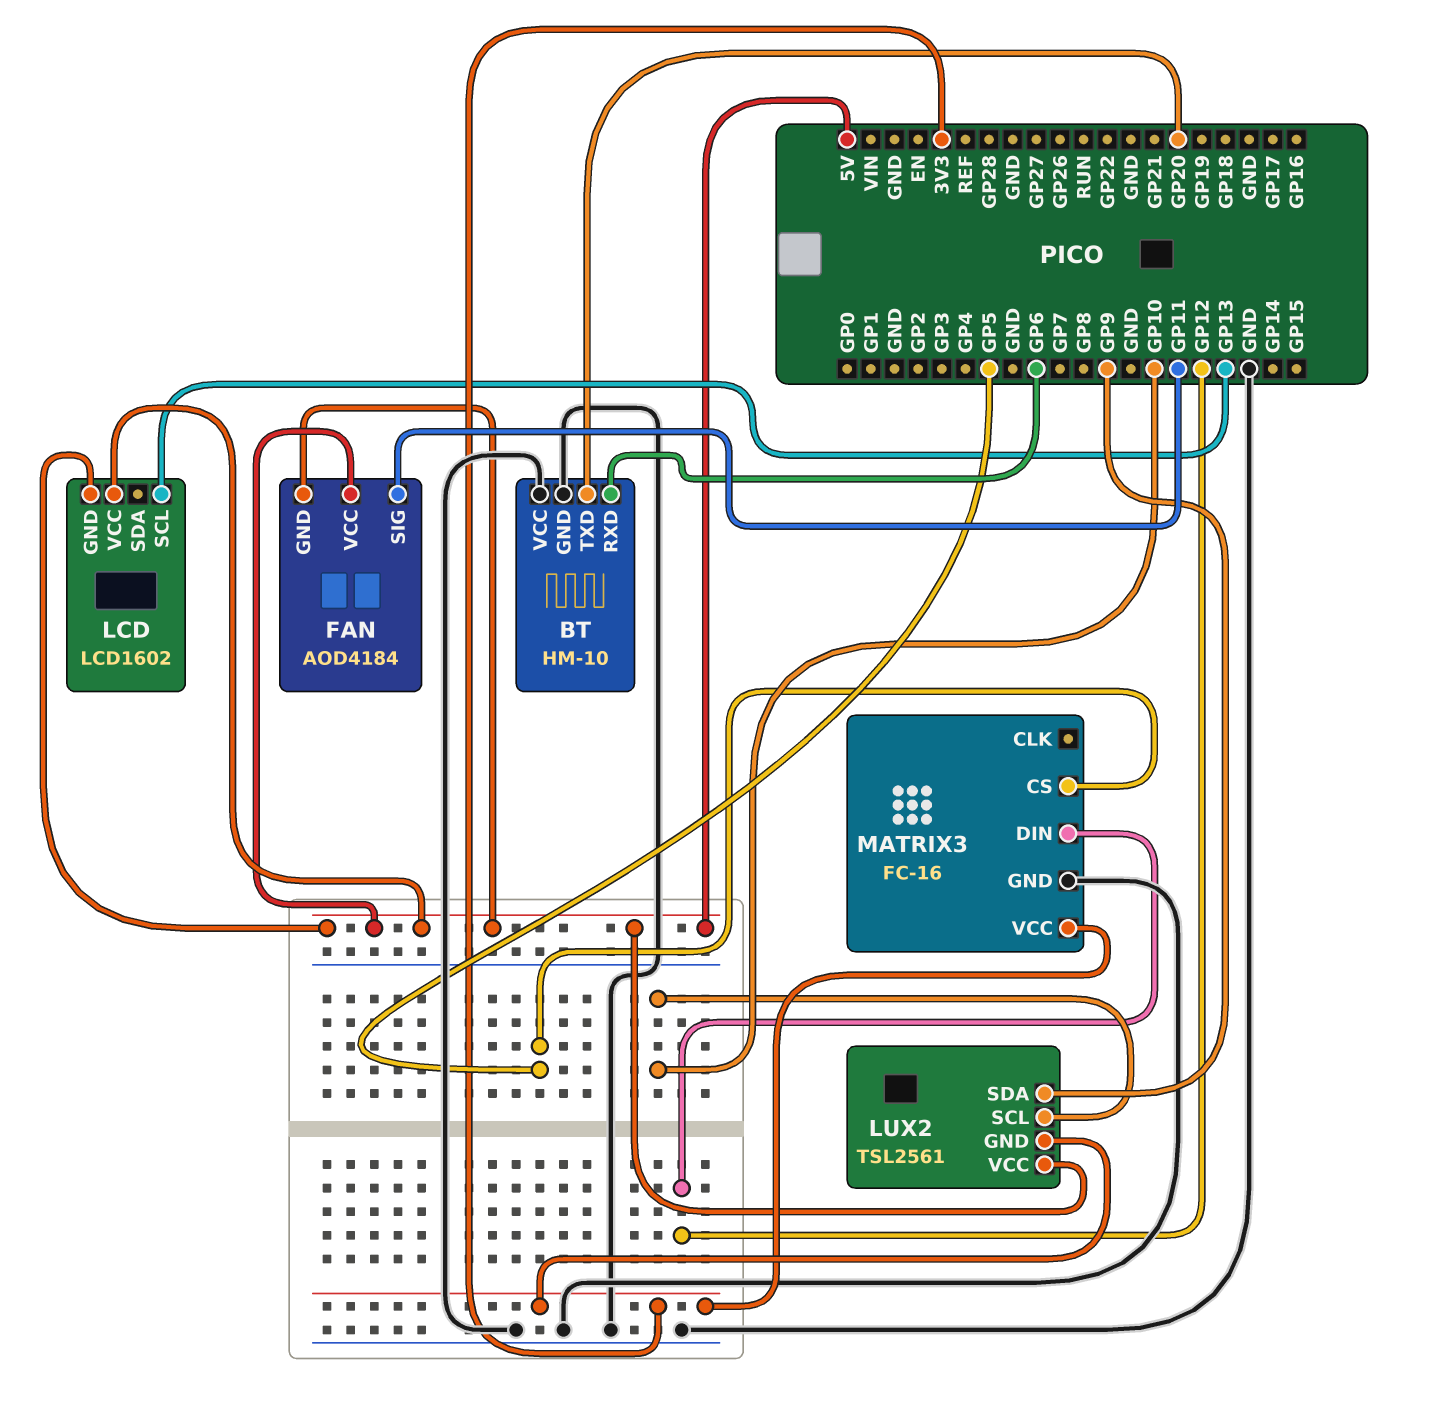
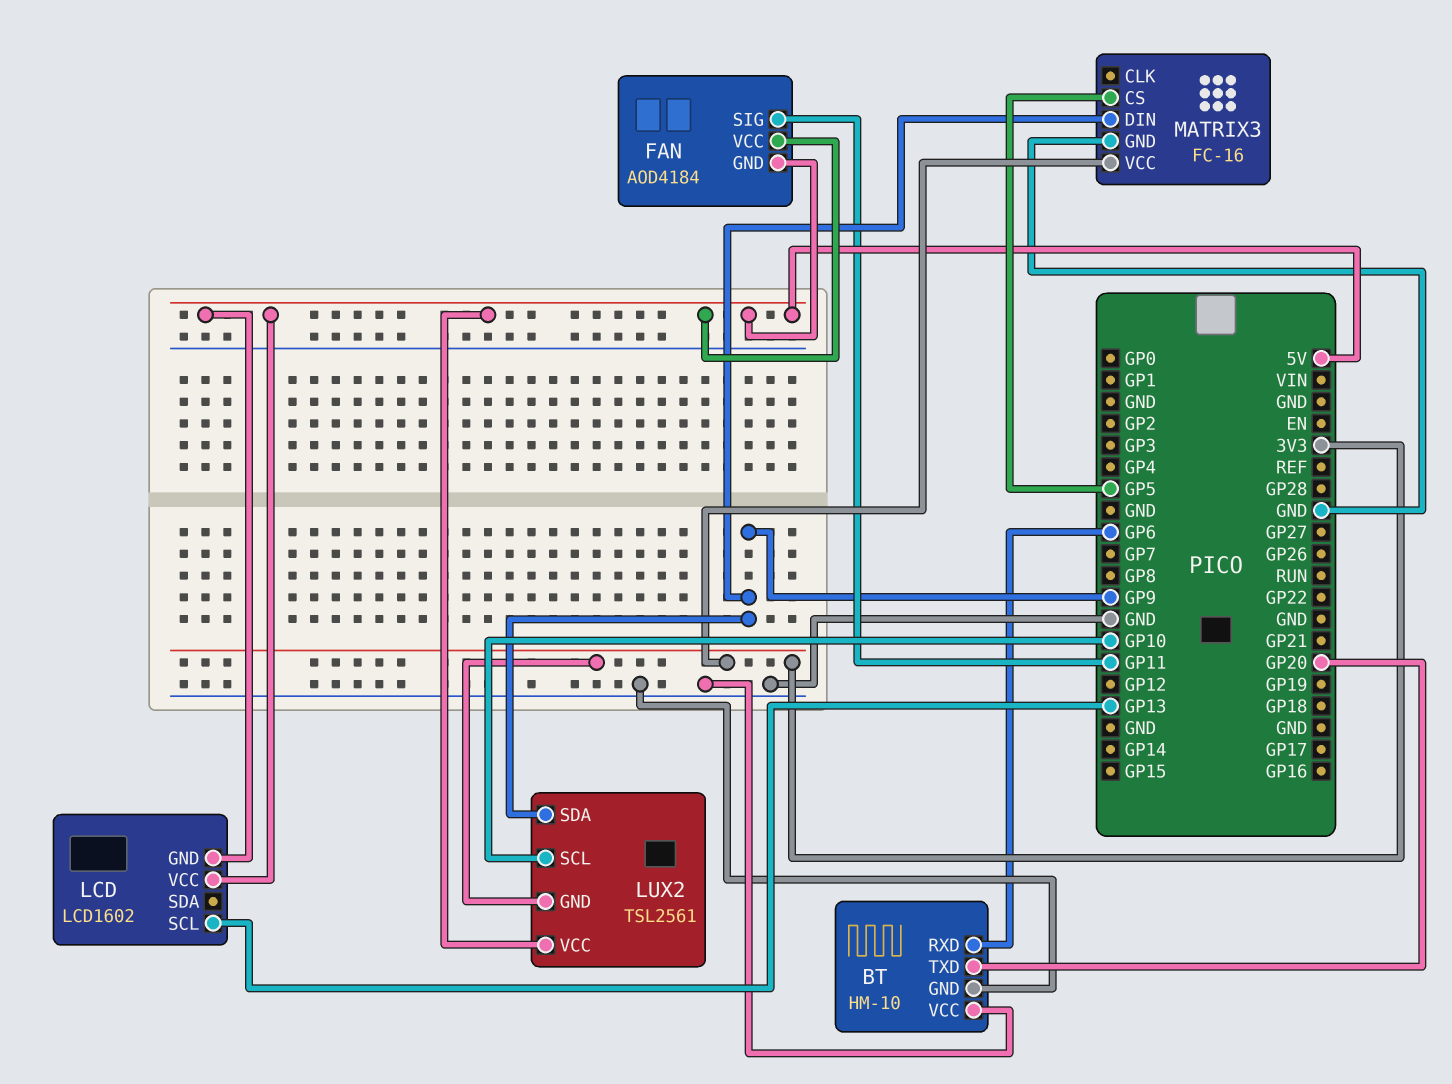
MATRIX3 pin DIN: GP12 -> GP9

